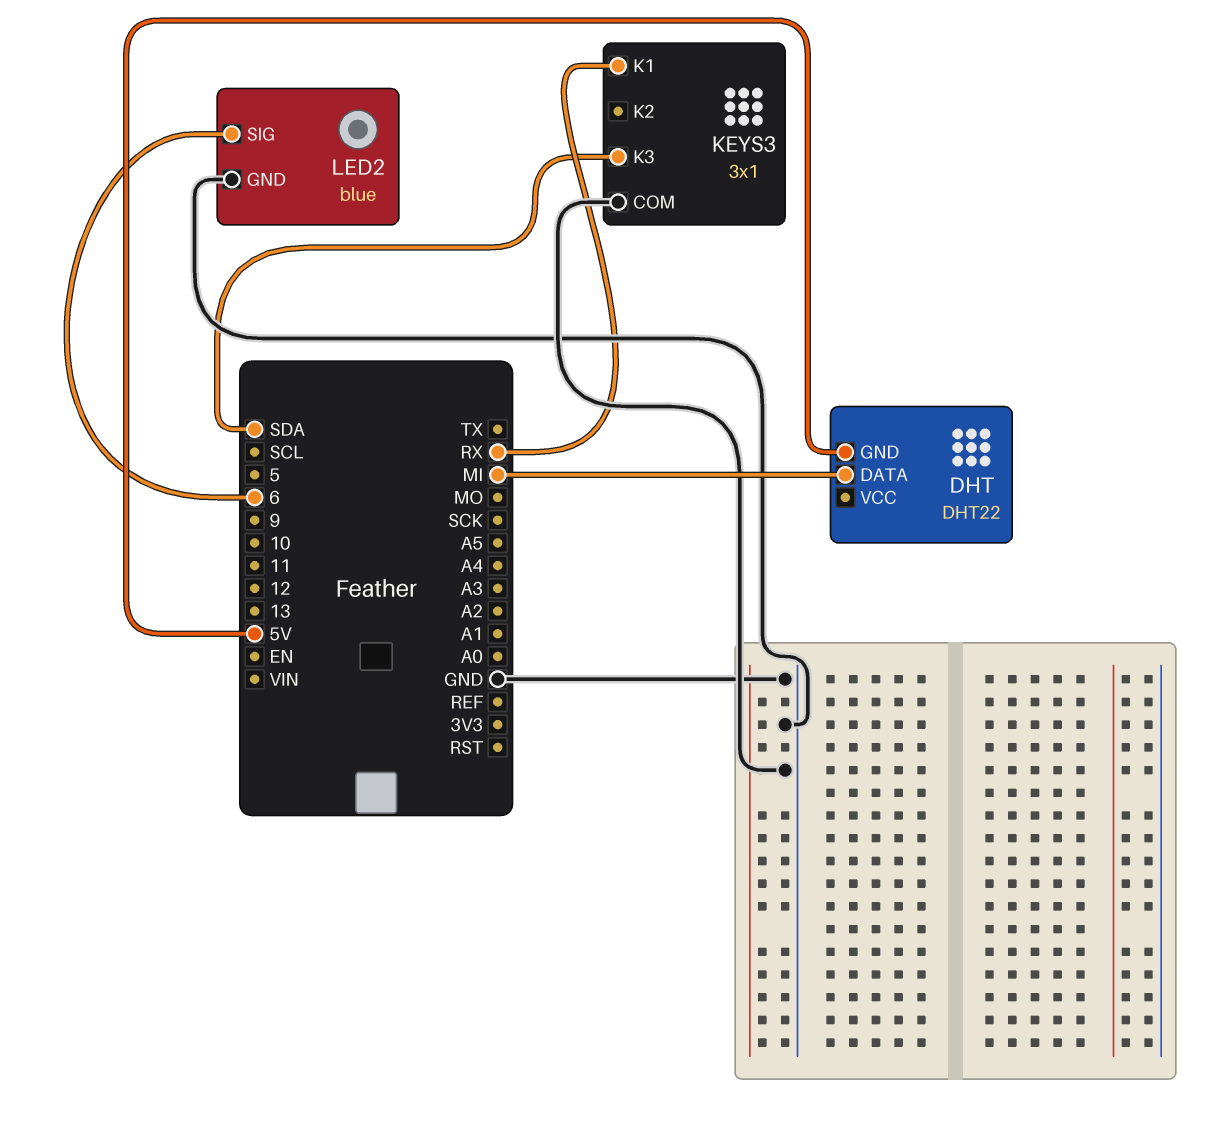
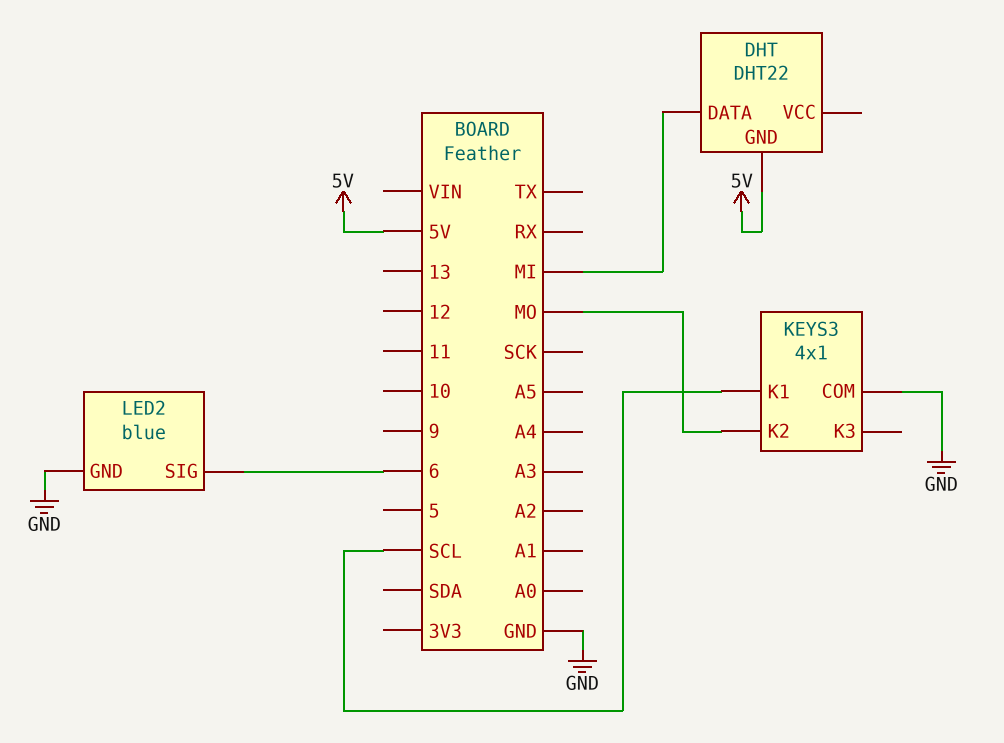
KEYS3: 3x1 -> 4x1
KEYS3 pin K1: RX -> SCL
KEYS3 pin K2: none -> MO
KEYS3 pin K3: SDA -> none

